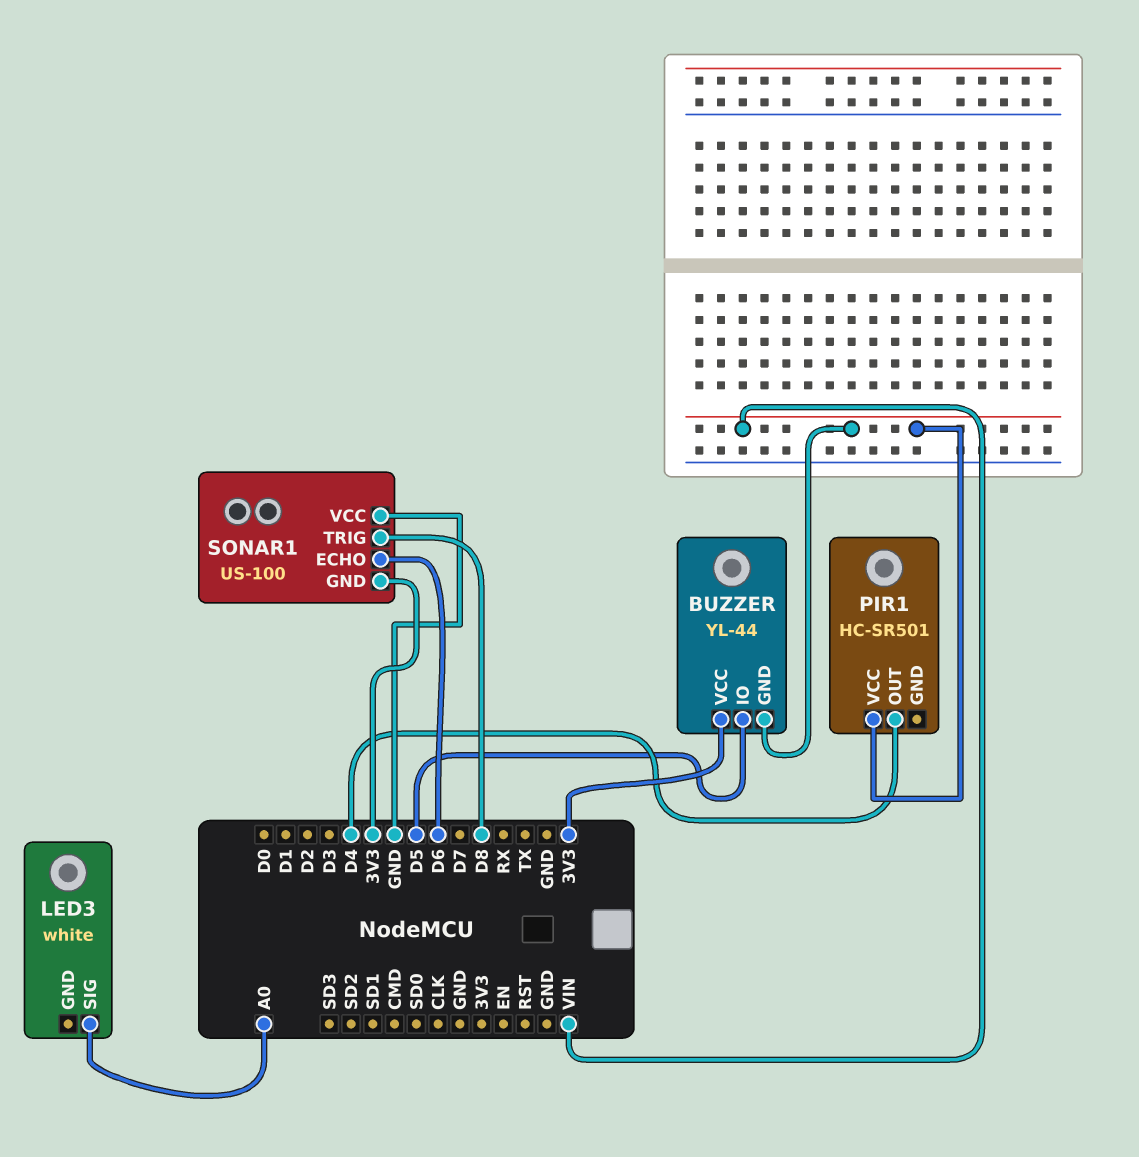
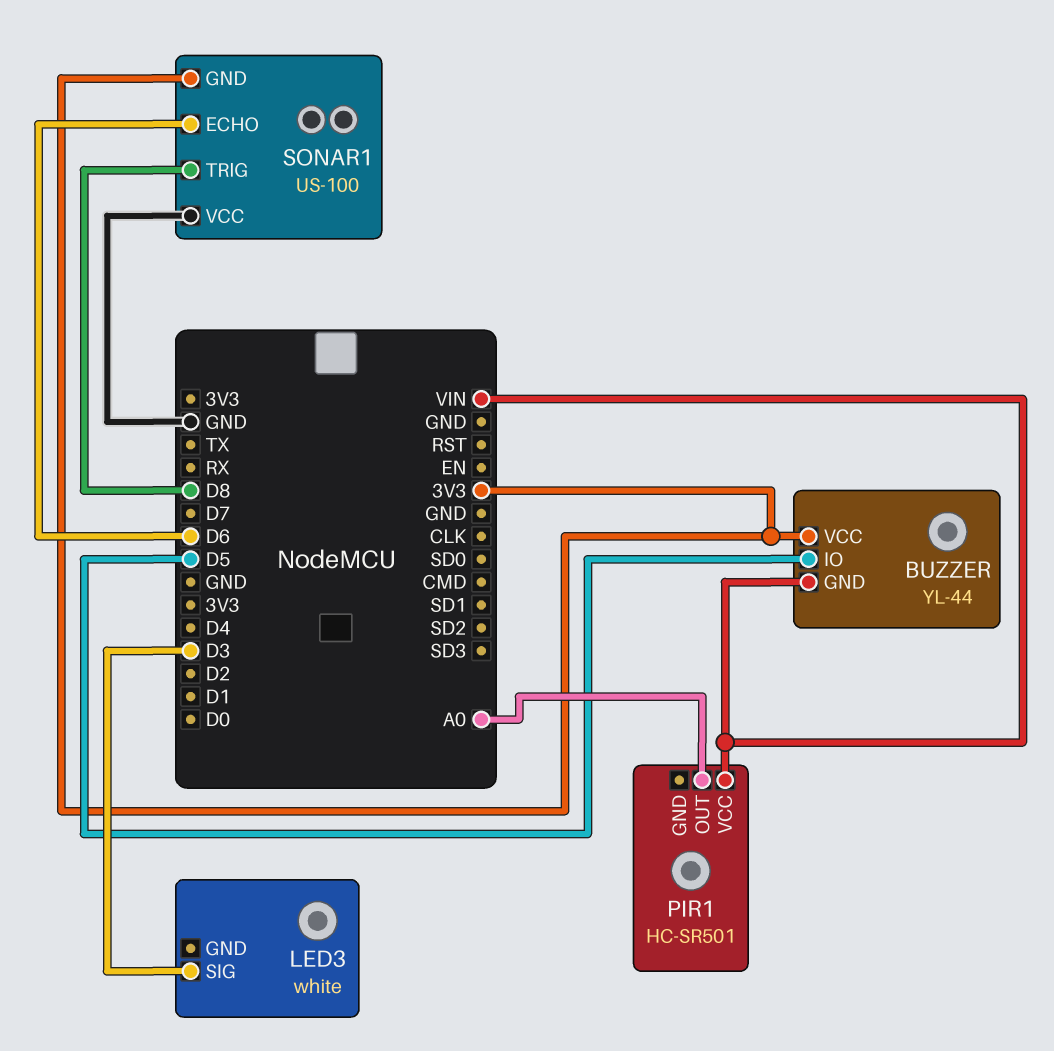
LED3 pin SIG: A0 -> D3
PIR1 pin OUT: D4 -> A0

